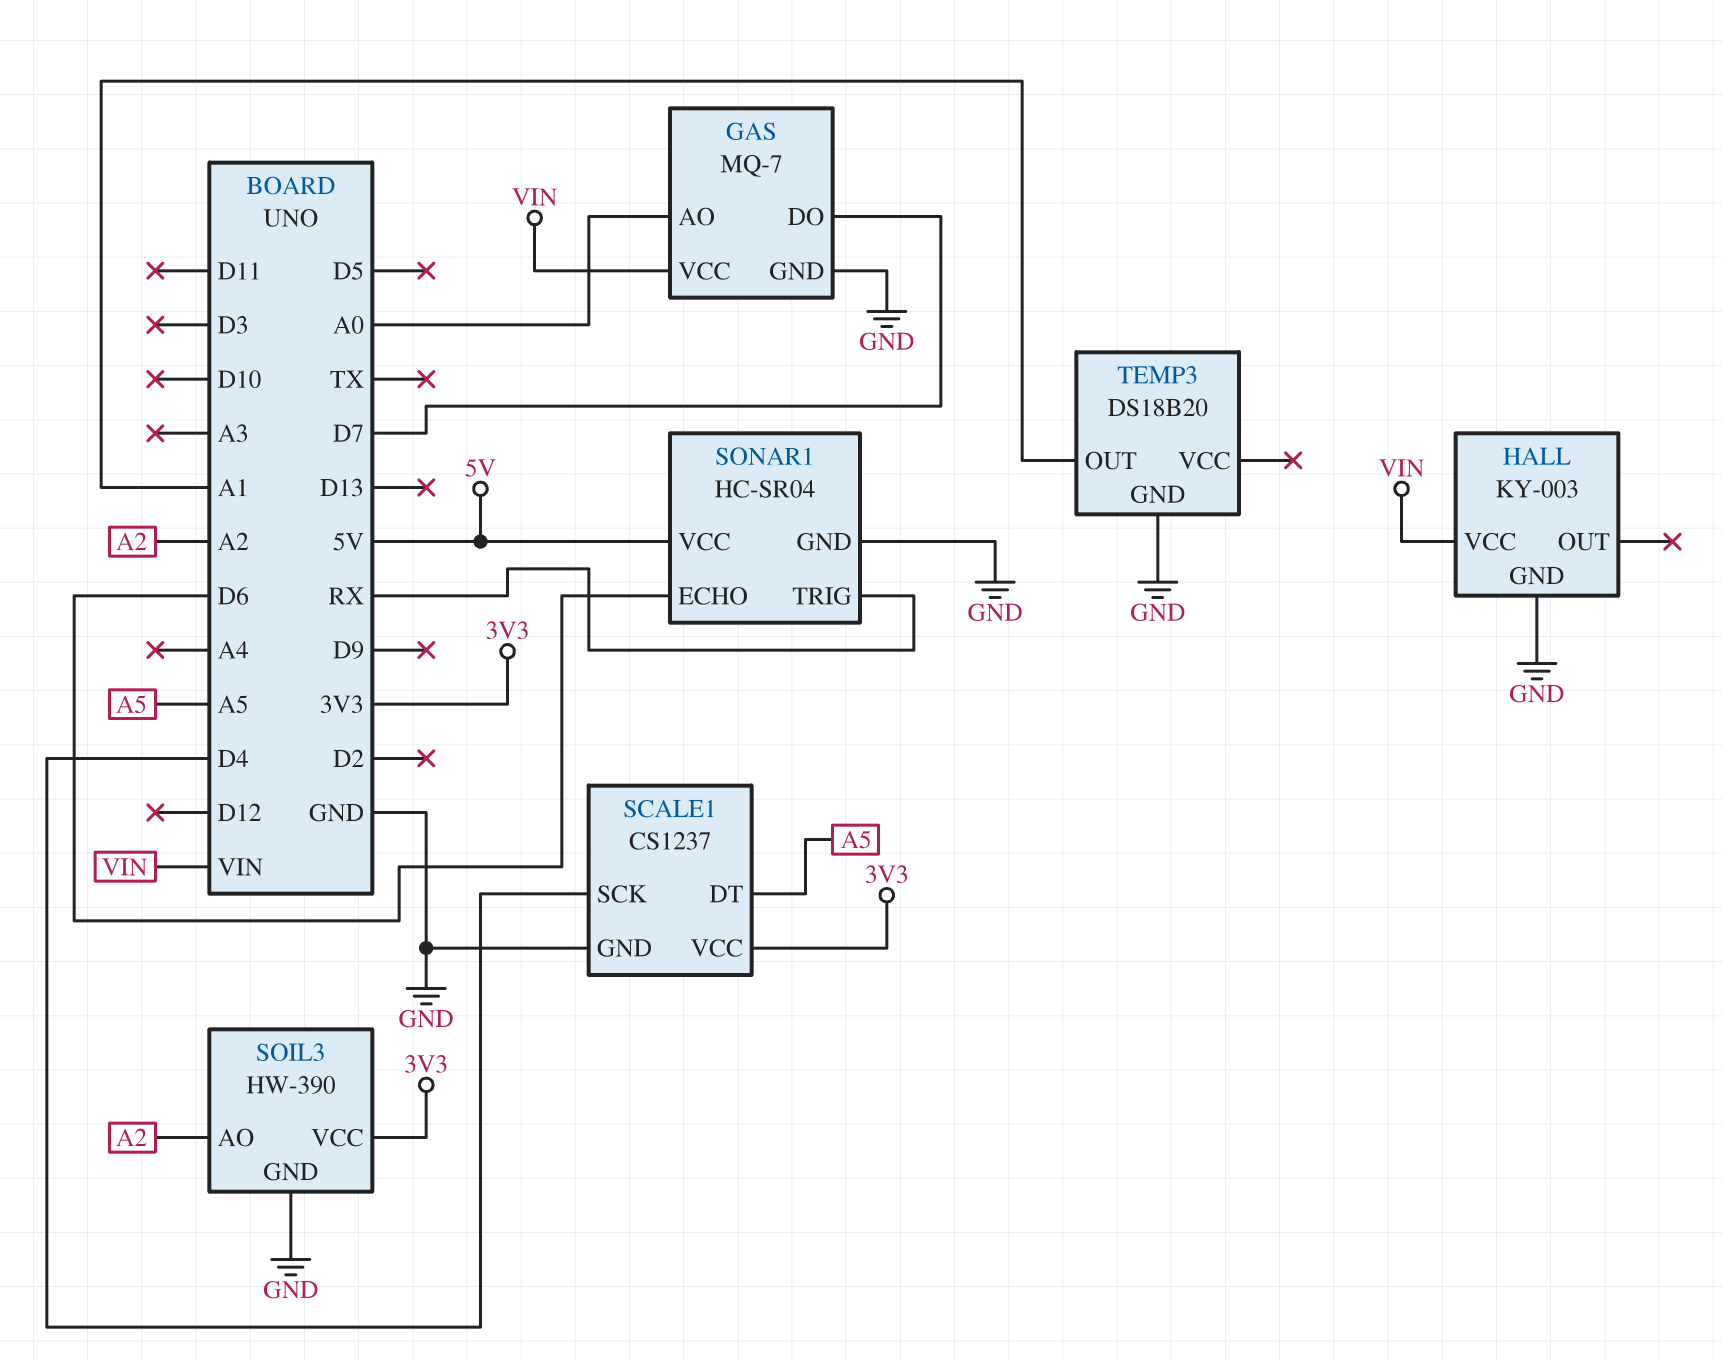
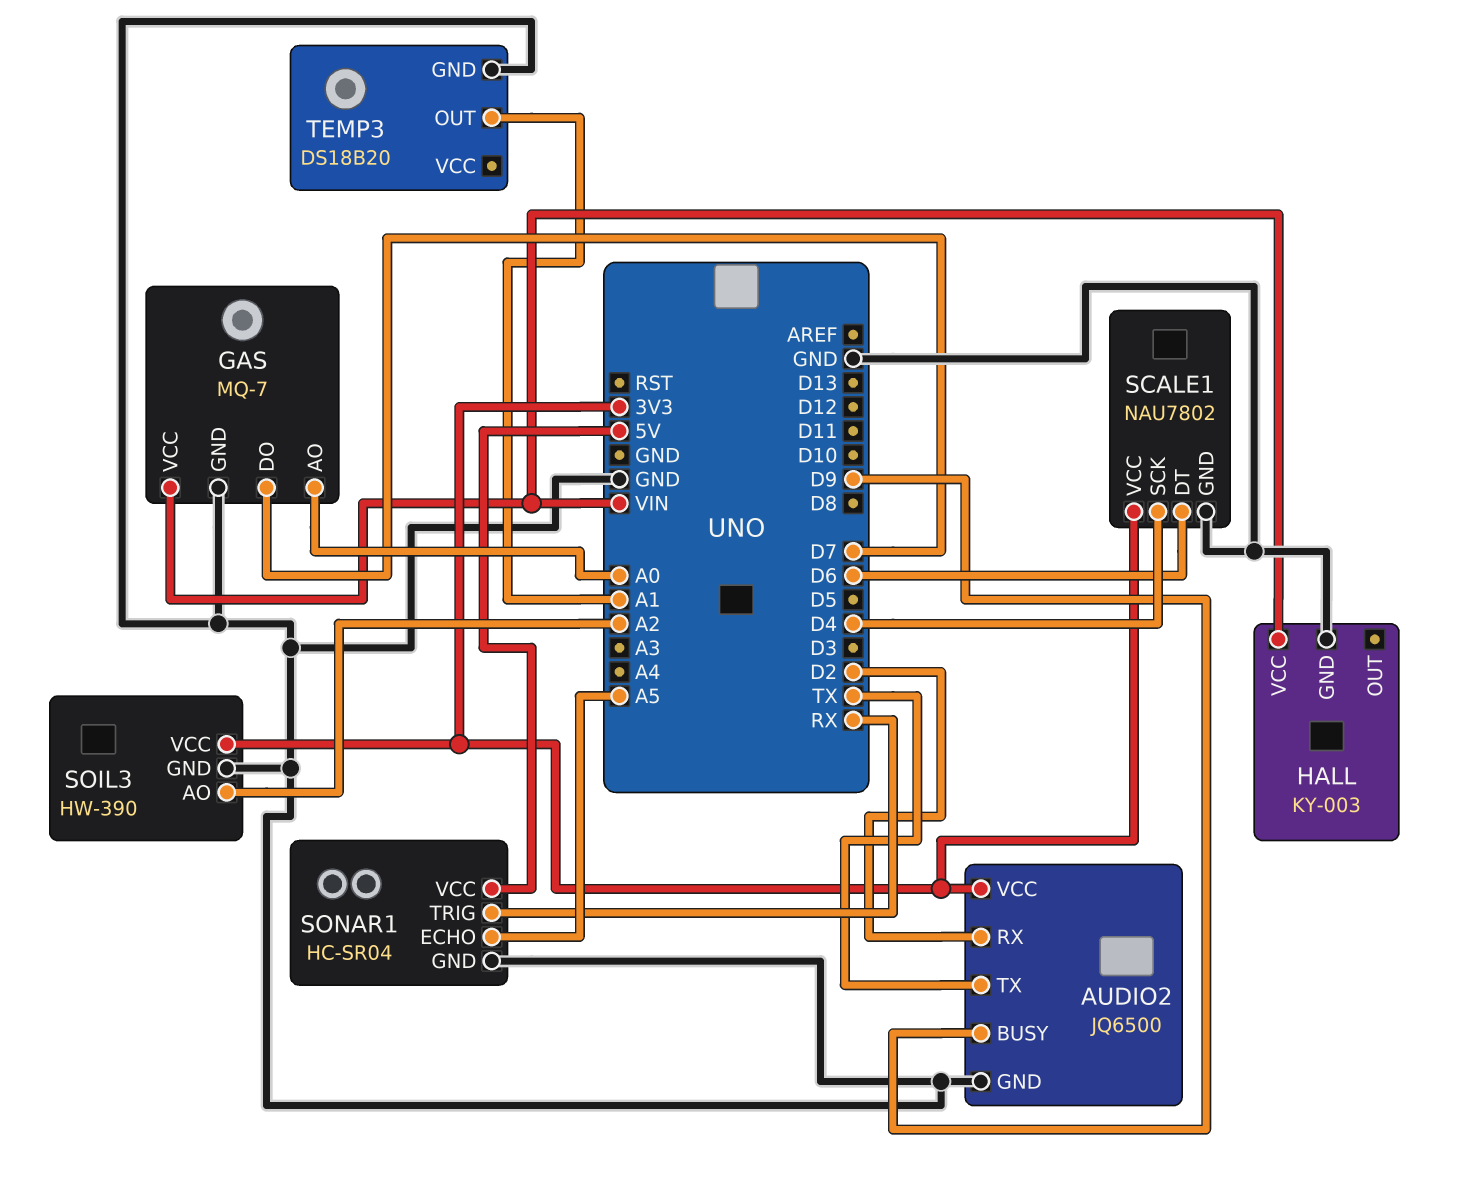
AUDIO2: none -> JQ6500
AUDIO2 pin BUSY: none -> D9
AUDIO2 pin GND: none -> GND
AUDIO2 pin RX: none -> D2
AUDIO2 pin TX: none -> TX
AUDIO2 pin VCC: none -> 3V3
SCALE1: CS1237 -> NAU7802
SCALE1 pin DT: A5 -> D6
SONAR1 pin ECHO: D6 -> A5

